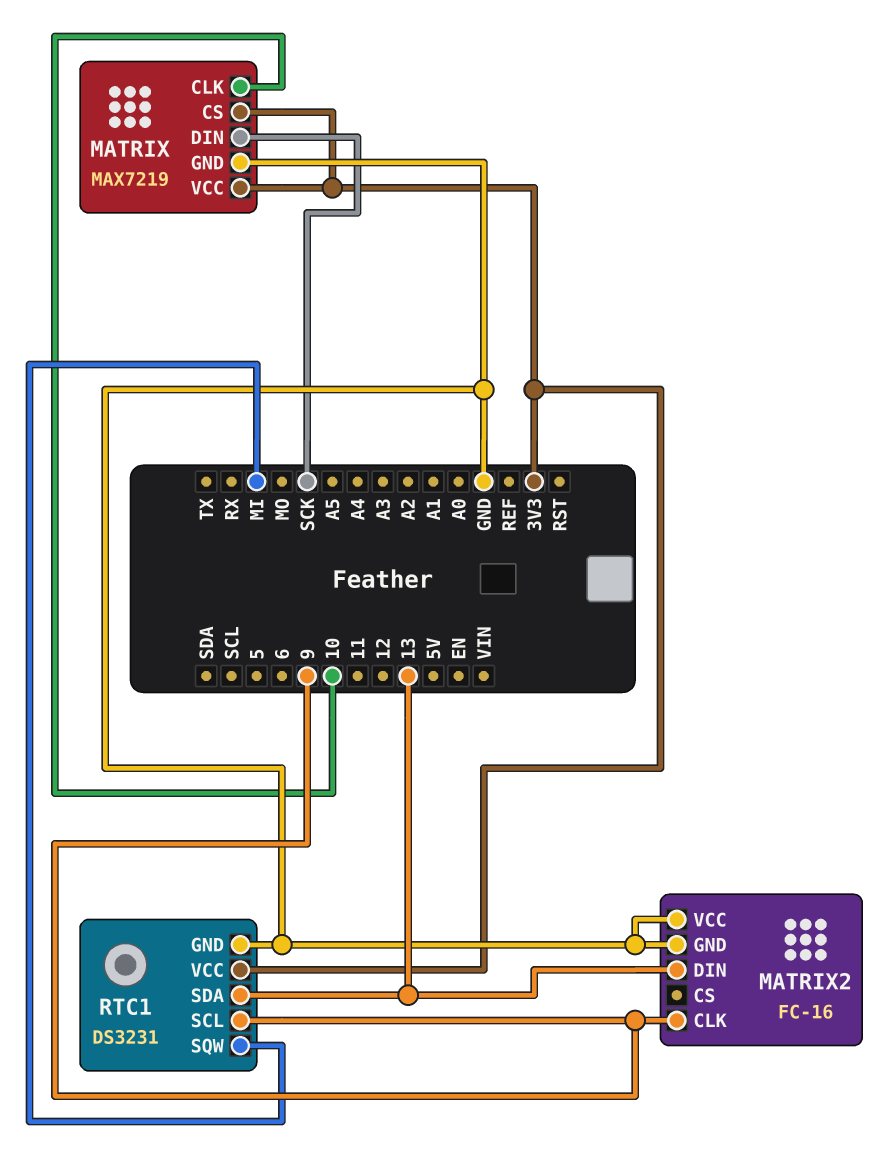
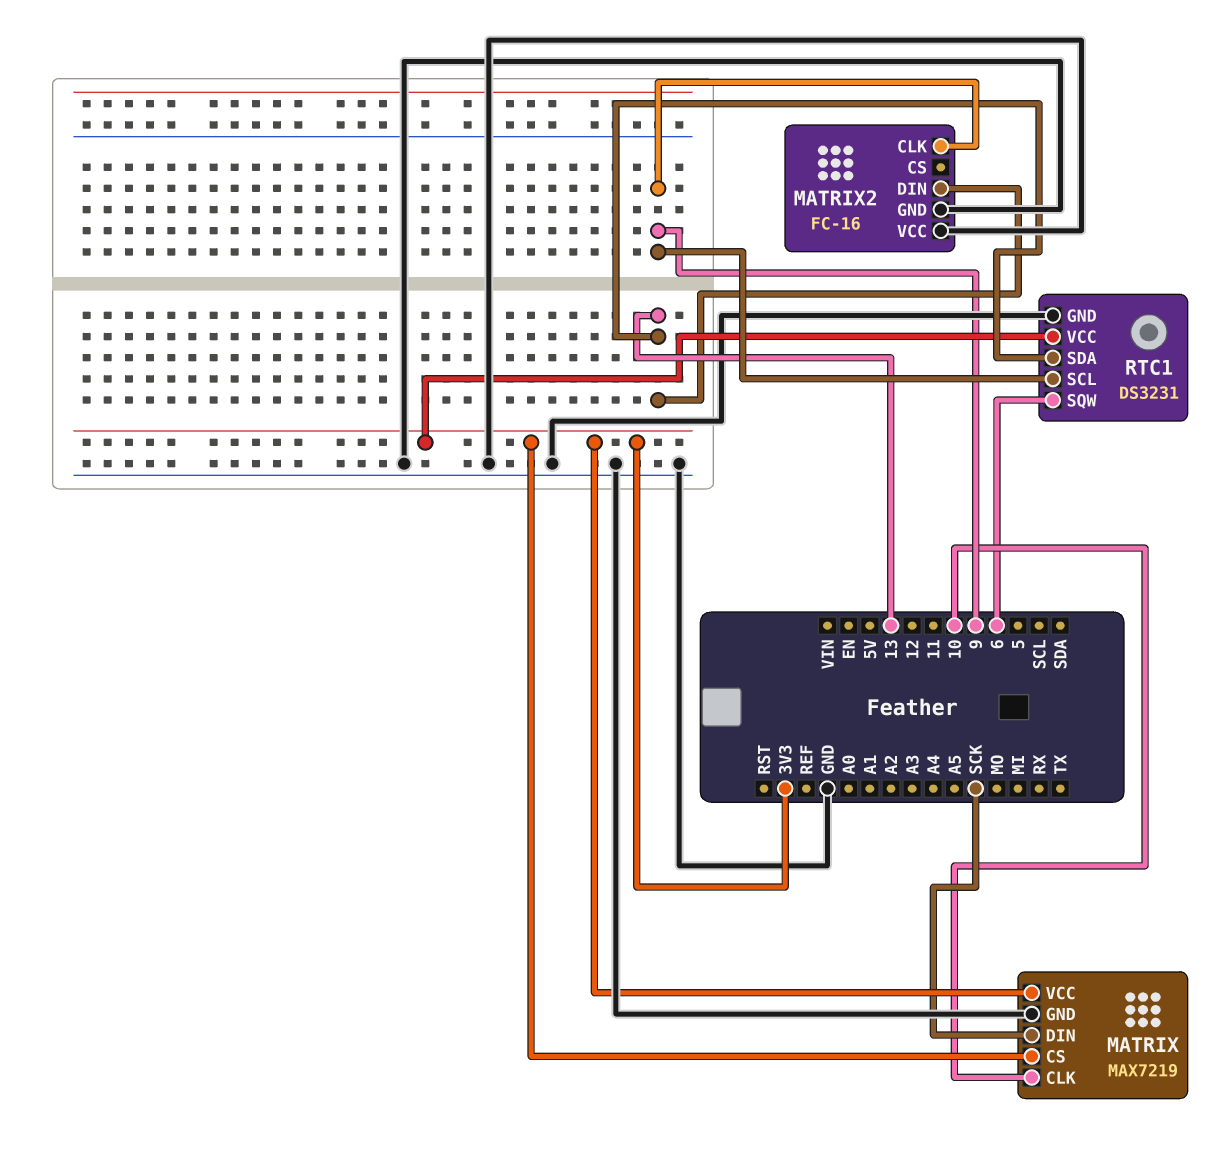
RTC1 pin SQW: MI -> 6

